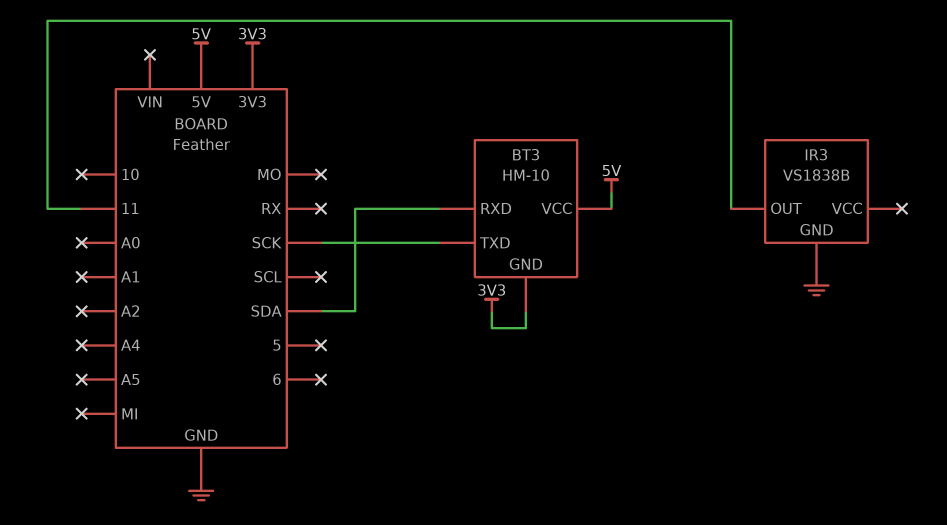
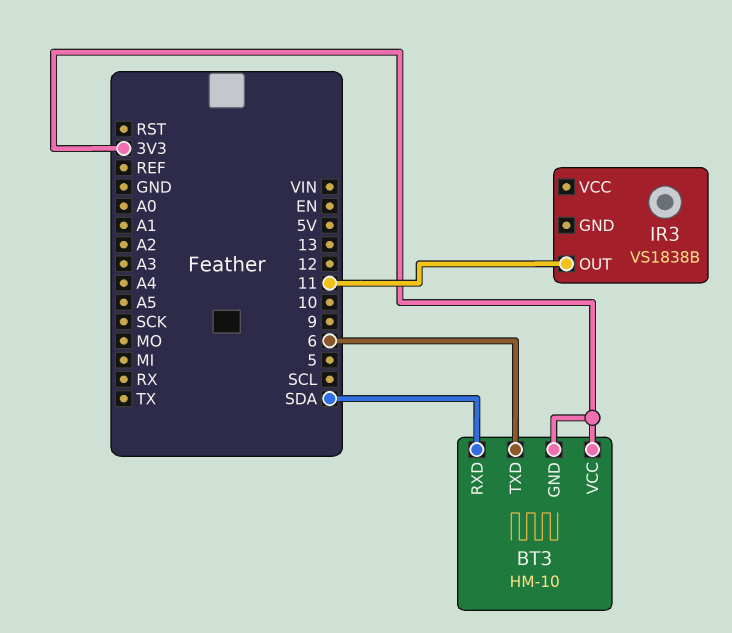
BT3 pin TXD: SCK -> 6
BT3 pin VCC: 5V -> 3V3
IR3 pin GND: GND -> none

